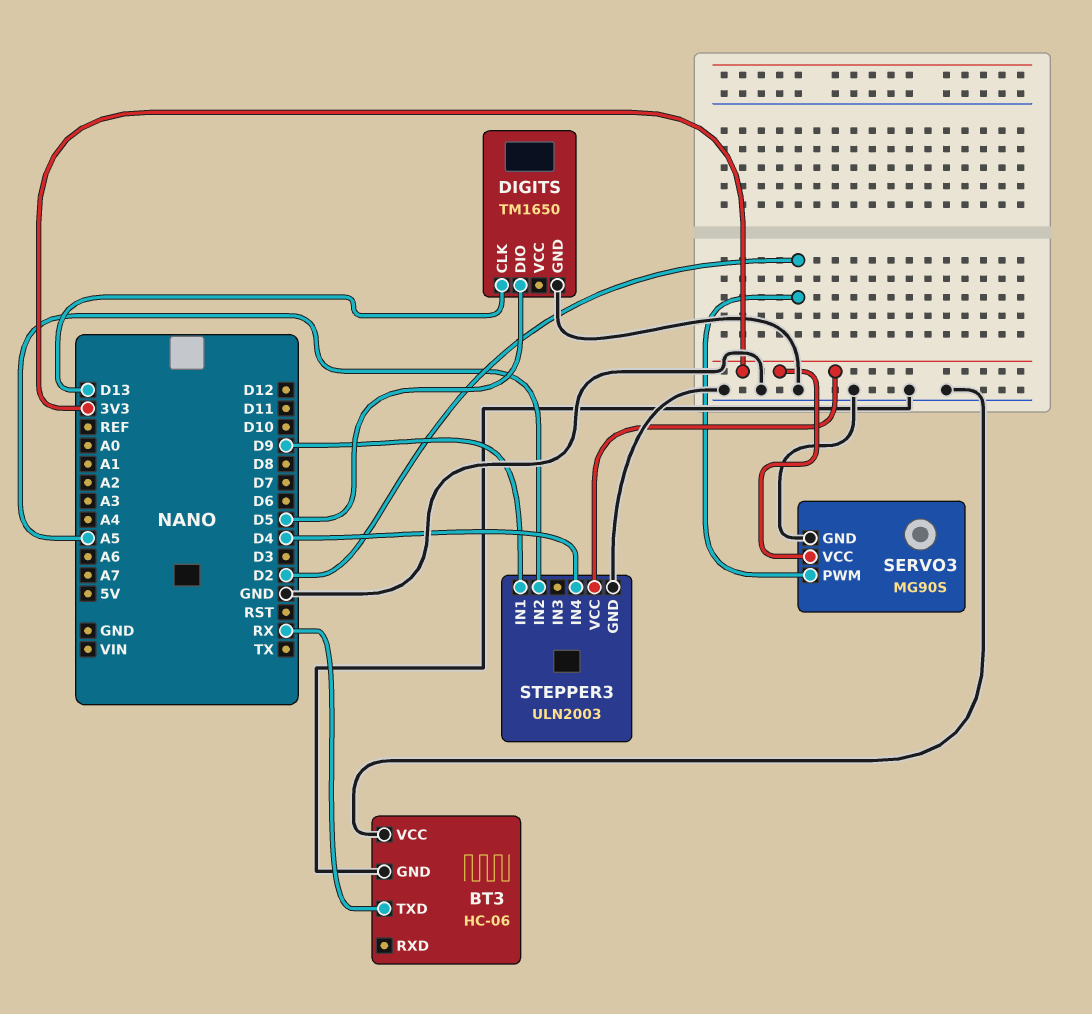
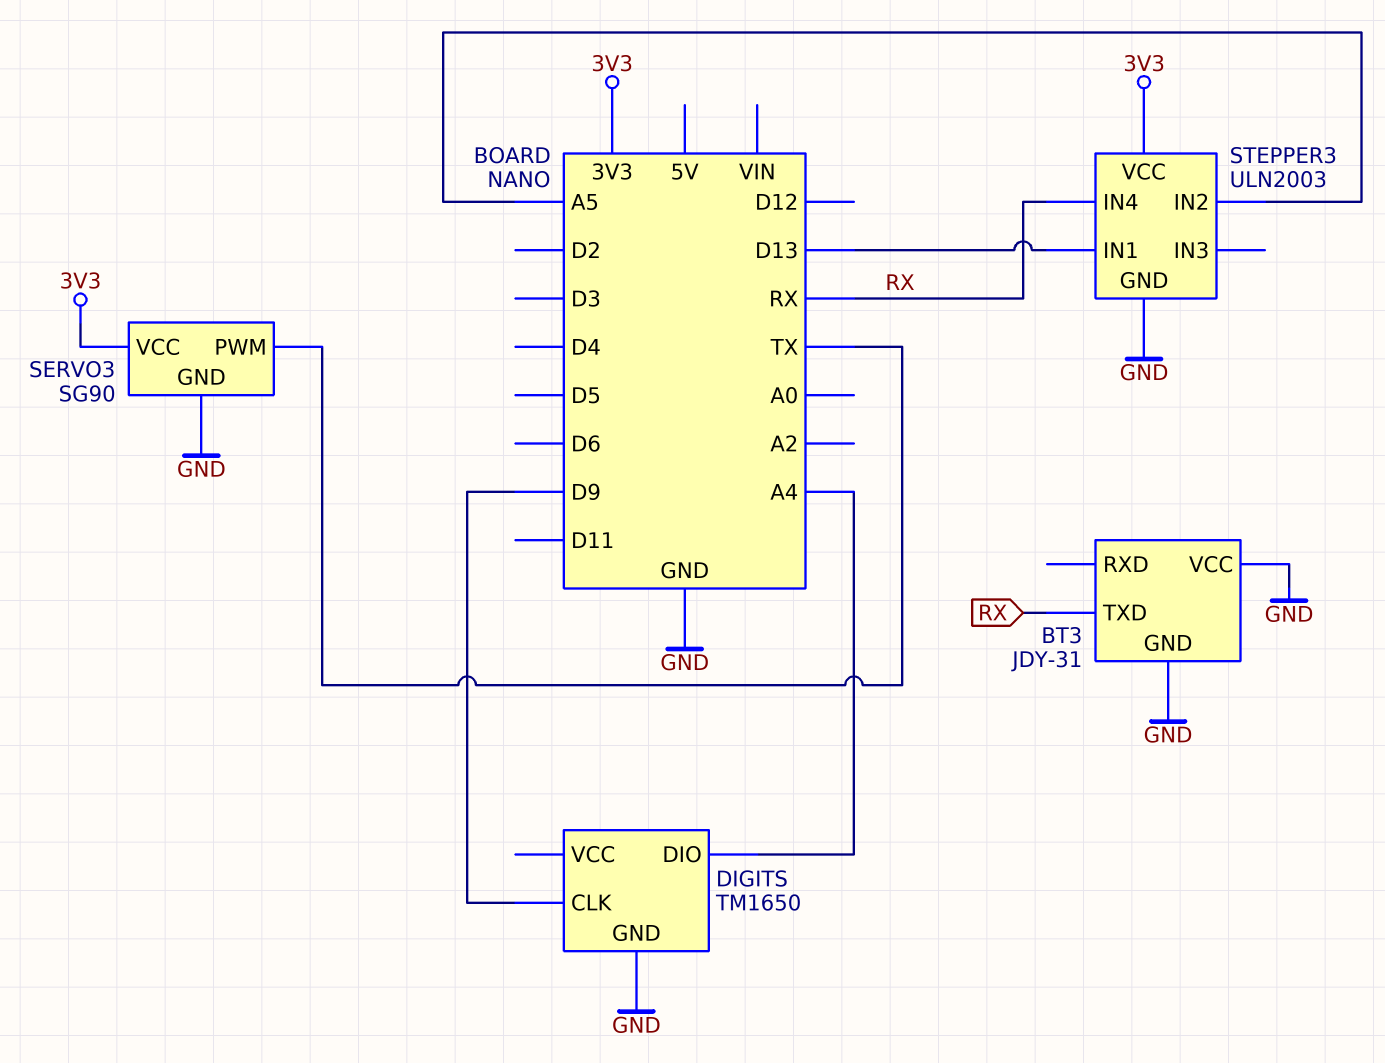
BT3: HC-06 -> JDY-31
DIGITS pin CLK: D13 -> D9
DIGITS pin DIO: D5 -> A4
SERVO3: MG90S -> SG90
SERVO3 pin PWM: D2 -> TX
STEPPER3 pin IN1: D9 -> D13
STEPPER3 pin IN4: D4 -> RX

